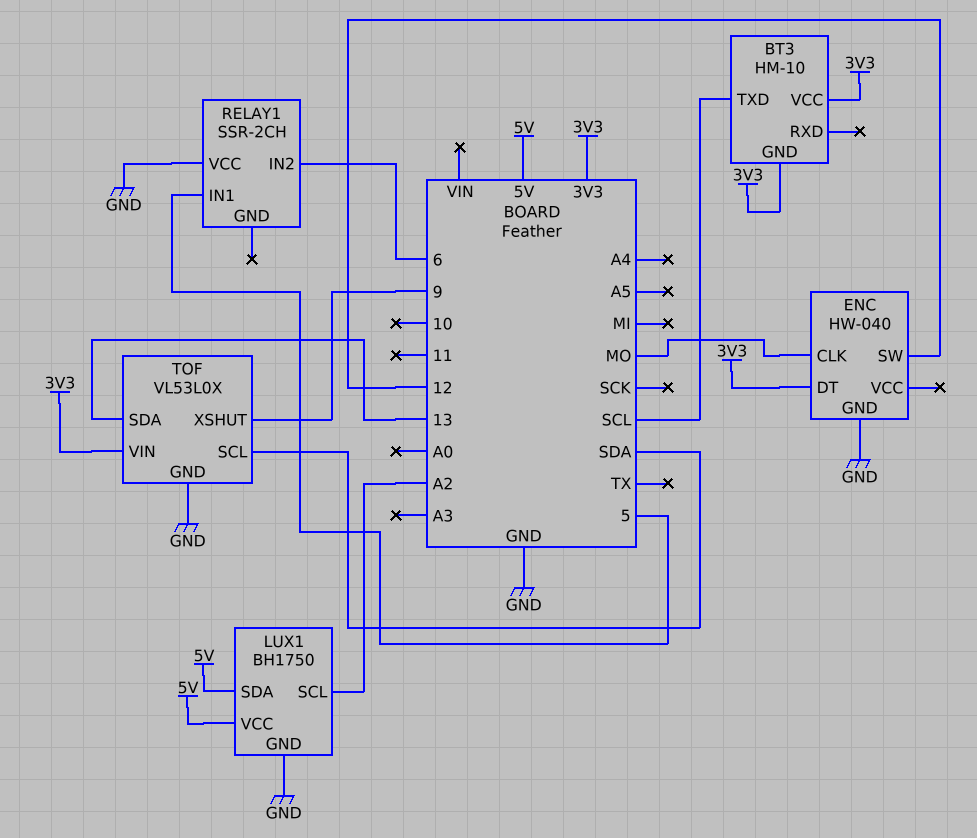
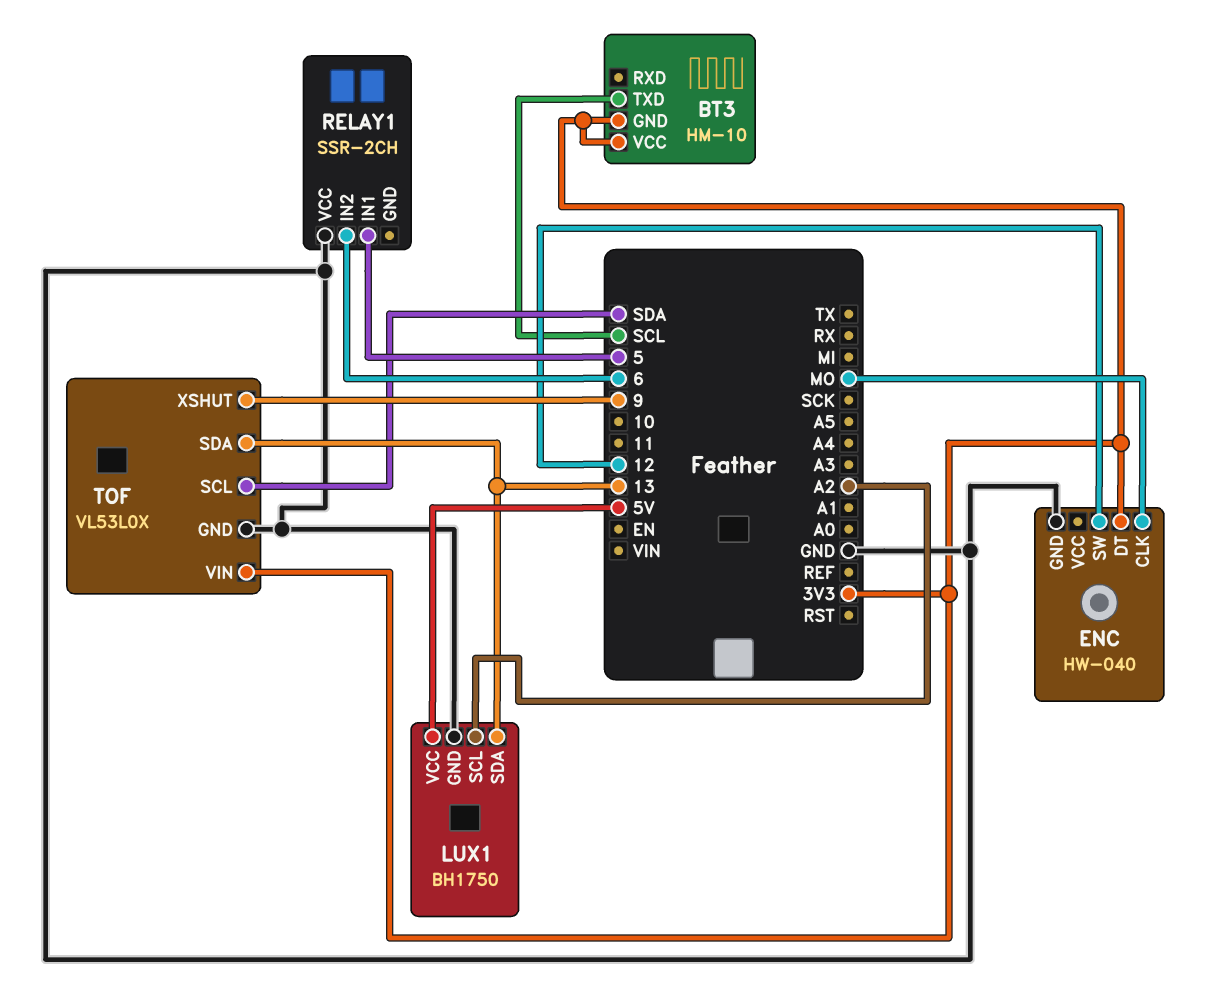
LUX1 pin SDA: 5V -> 13

